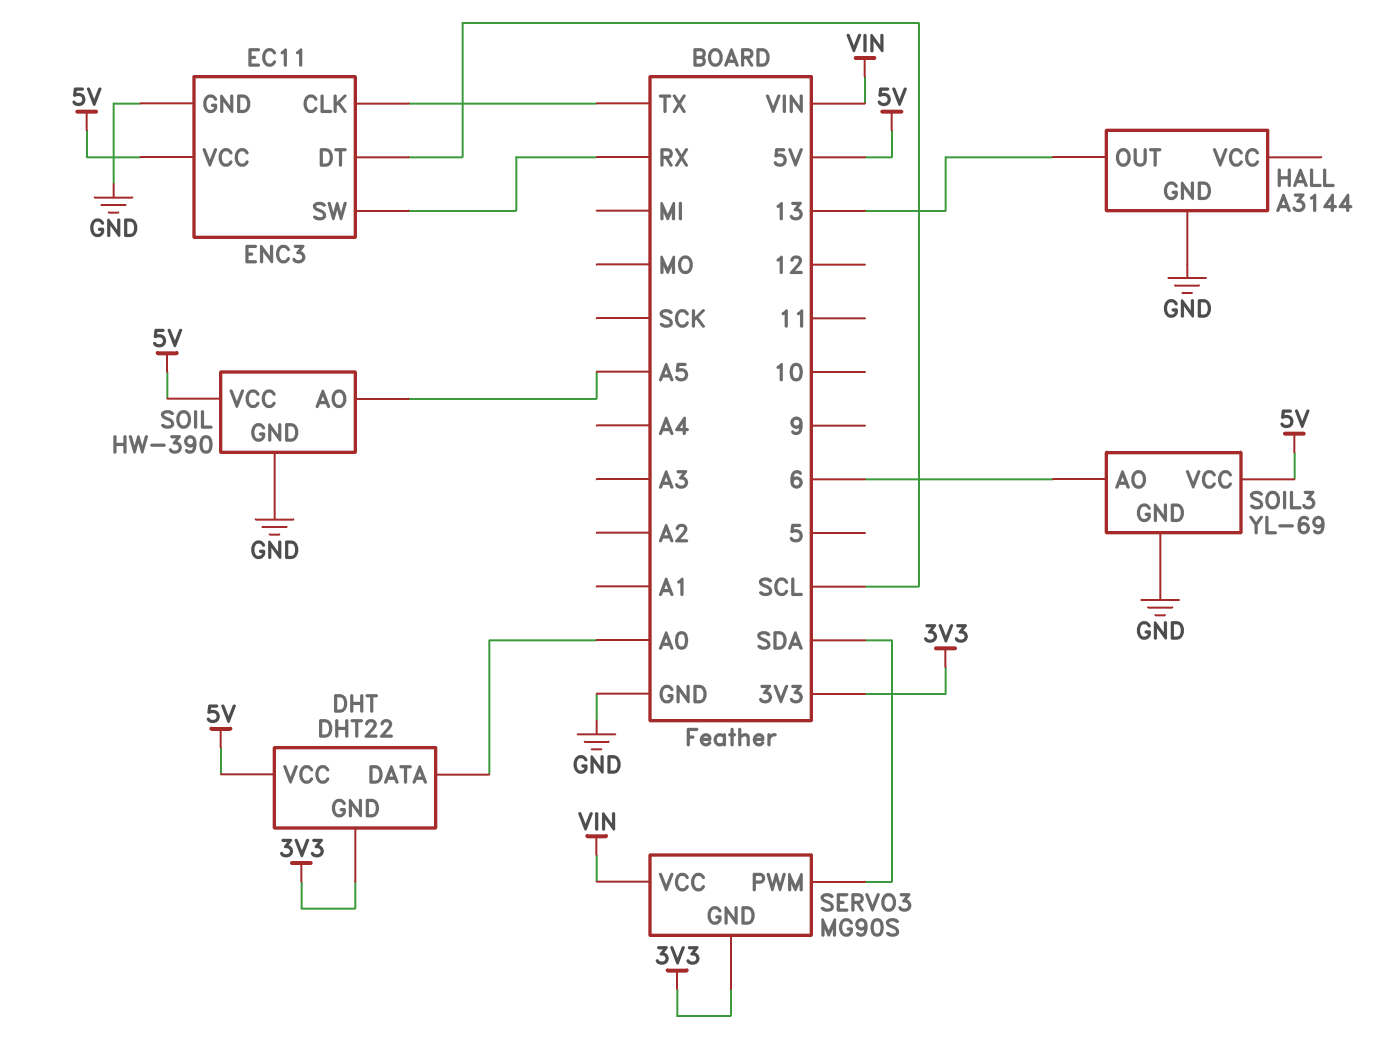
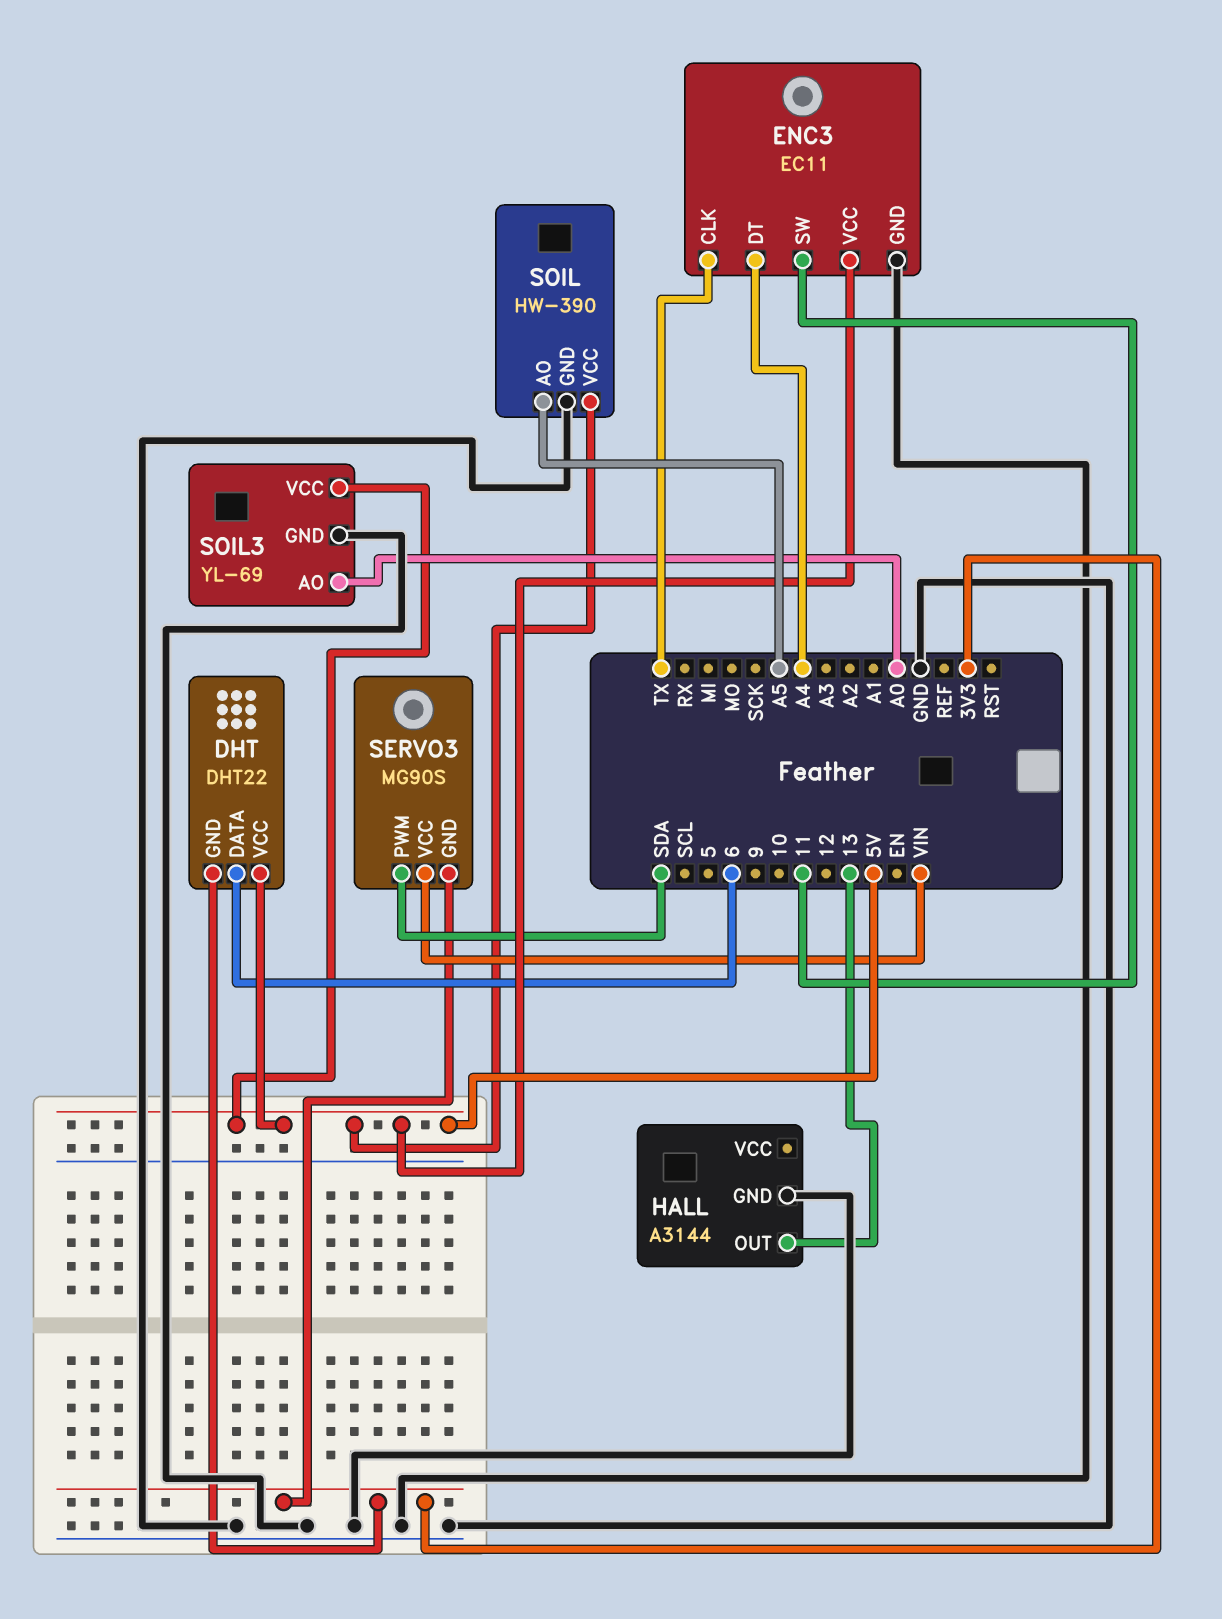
DHT pin DATA: A0 -> 6
ENC3 pin DT: SCL -> A4
ENC3 pin SW: RX -> 11
SOIL3 pin AO: 6 -> A0

